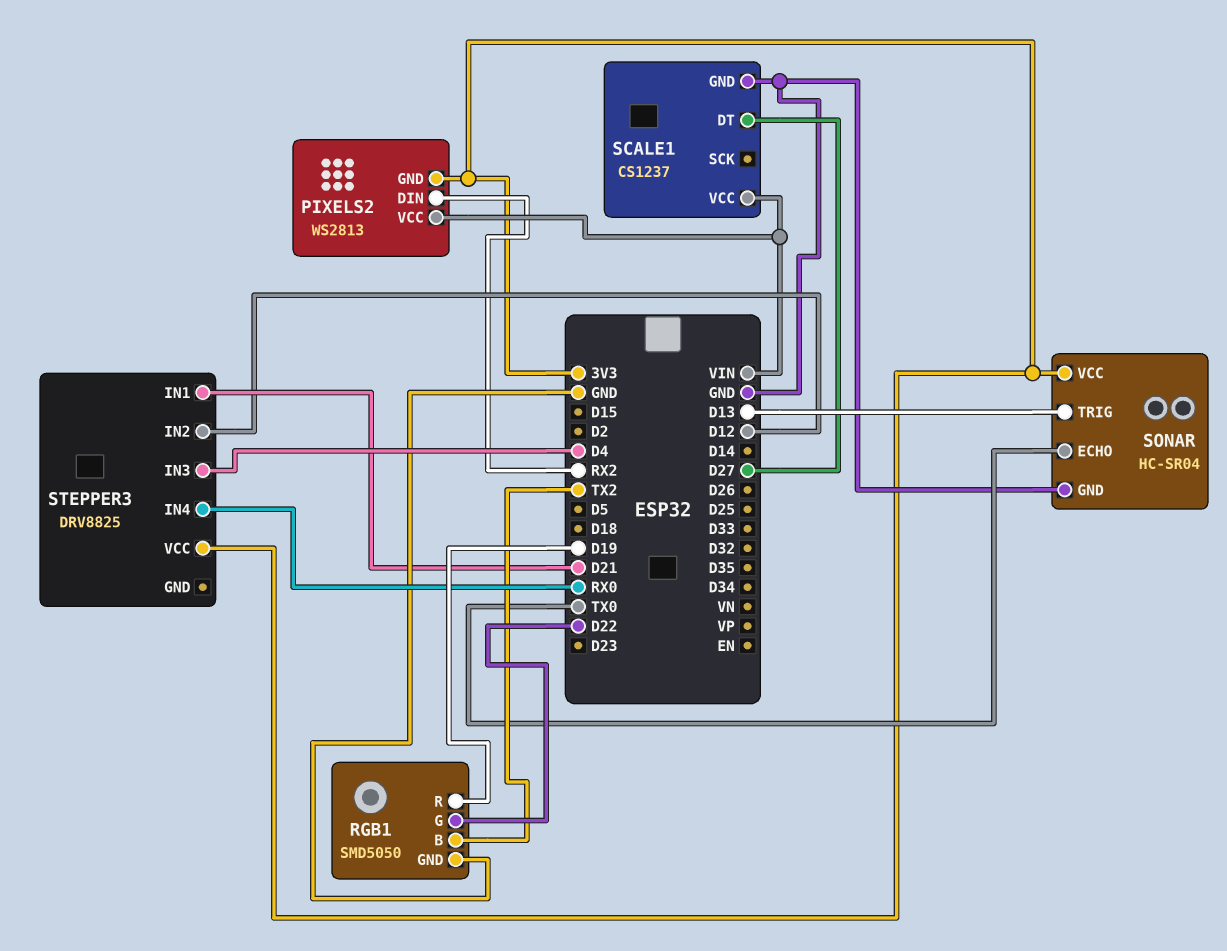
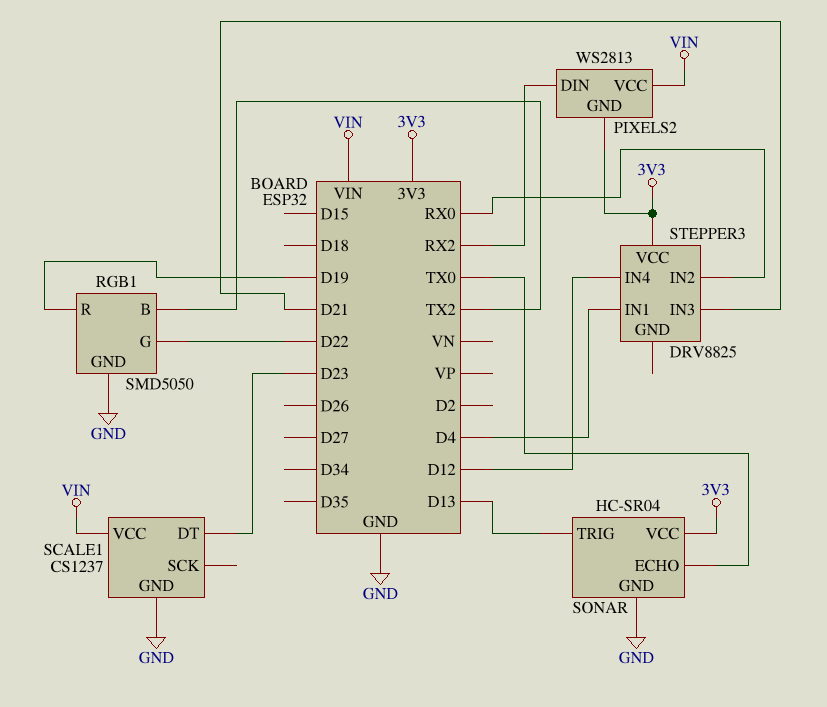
SCALE1 pin DT: D27 -> D23
STEPPER3 pin IN1: D21 -> D4
STEPPER3 pin IN2: D12 -> RX0
STEPPER3 pin IN3: D4 -> D21
STEPPER3 pin IN4: RX0 -> D12

